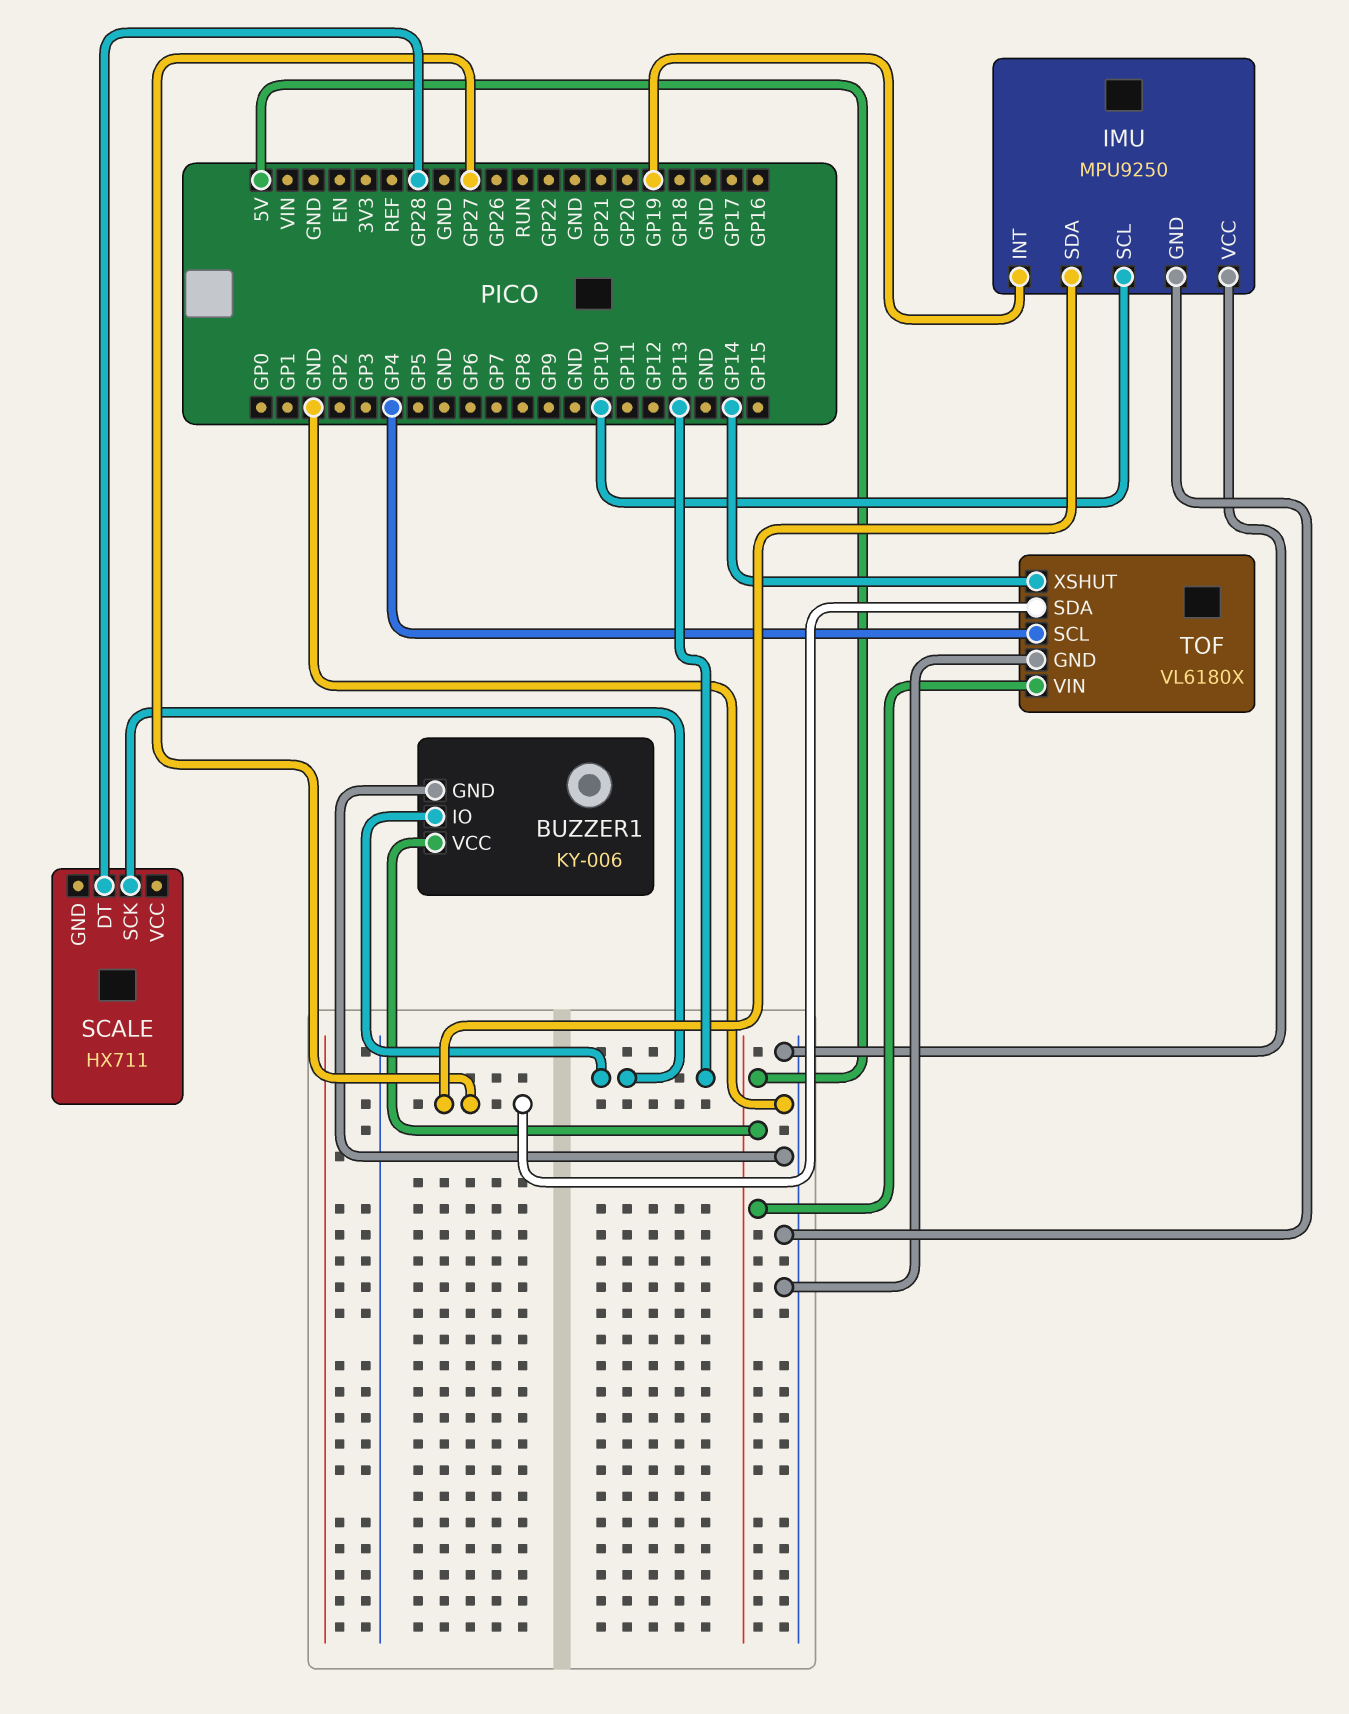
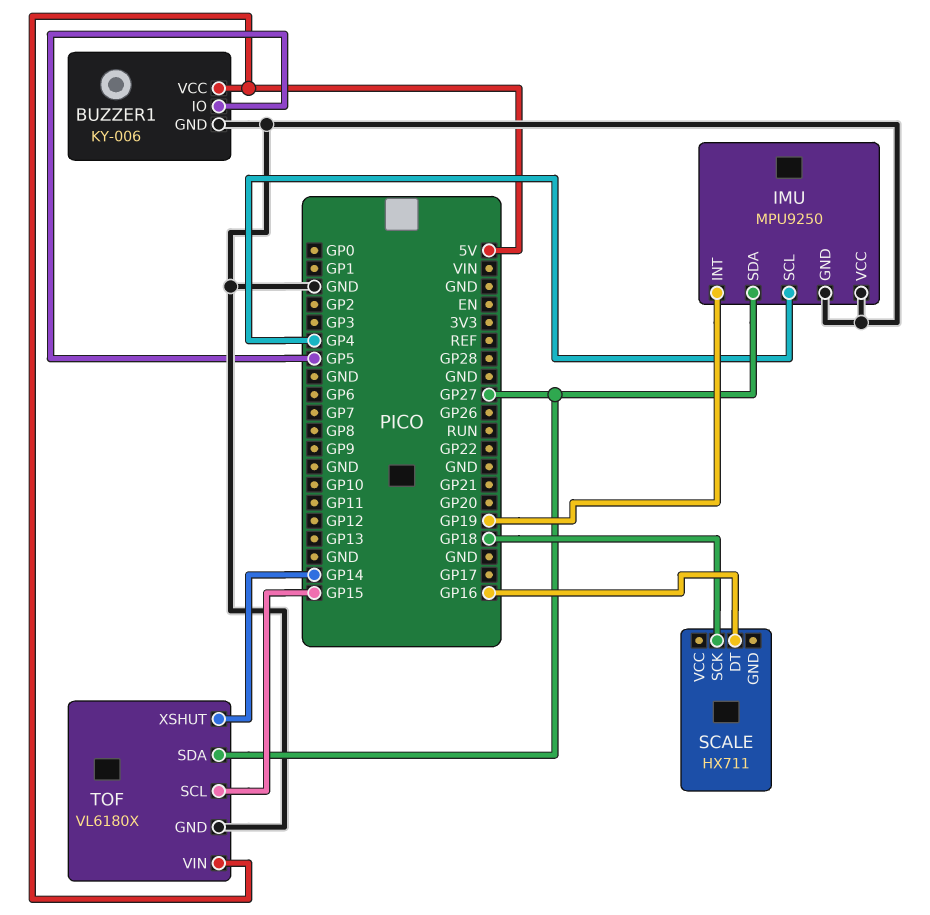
BUZZER1 pin IO: GP13 -> GP5
IMU pin SCL: GP10 -> GP4
SCALE pin DT: GP28 -> GP16
SCALE pin SCK: GP13 -> GP18
TOF pin SCL: GP4 -> GP15

